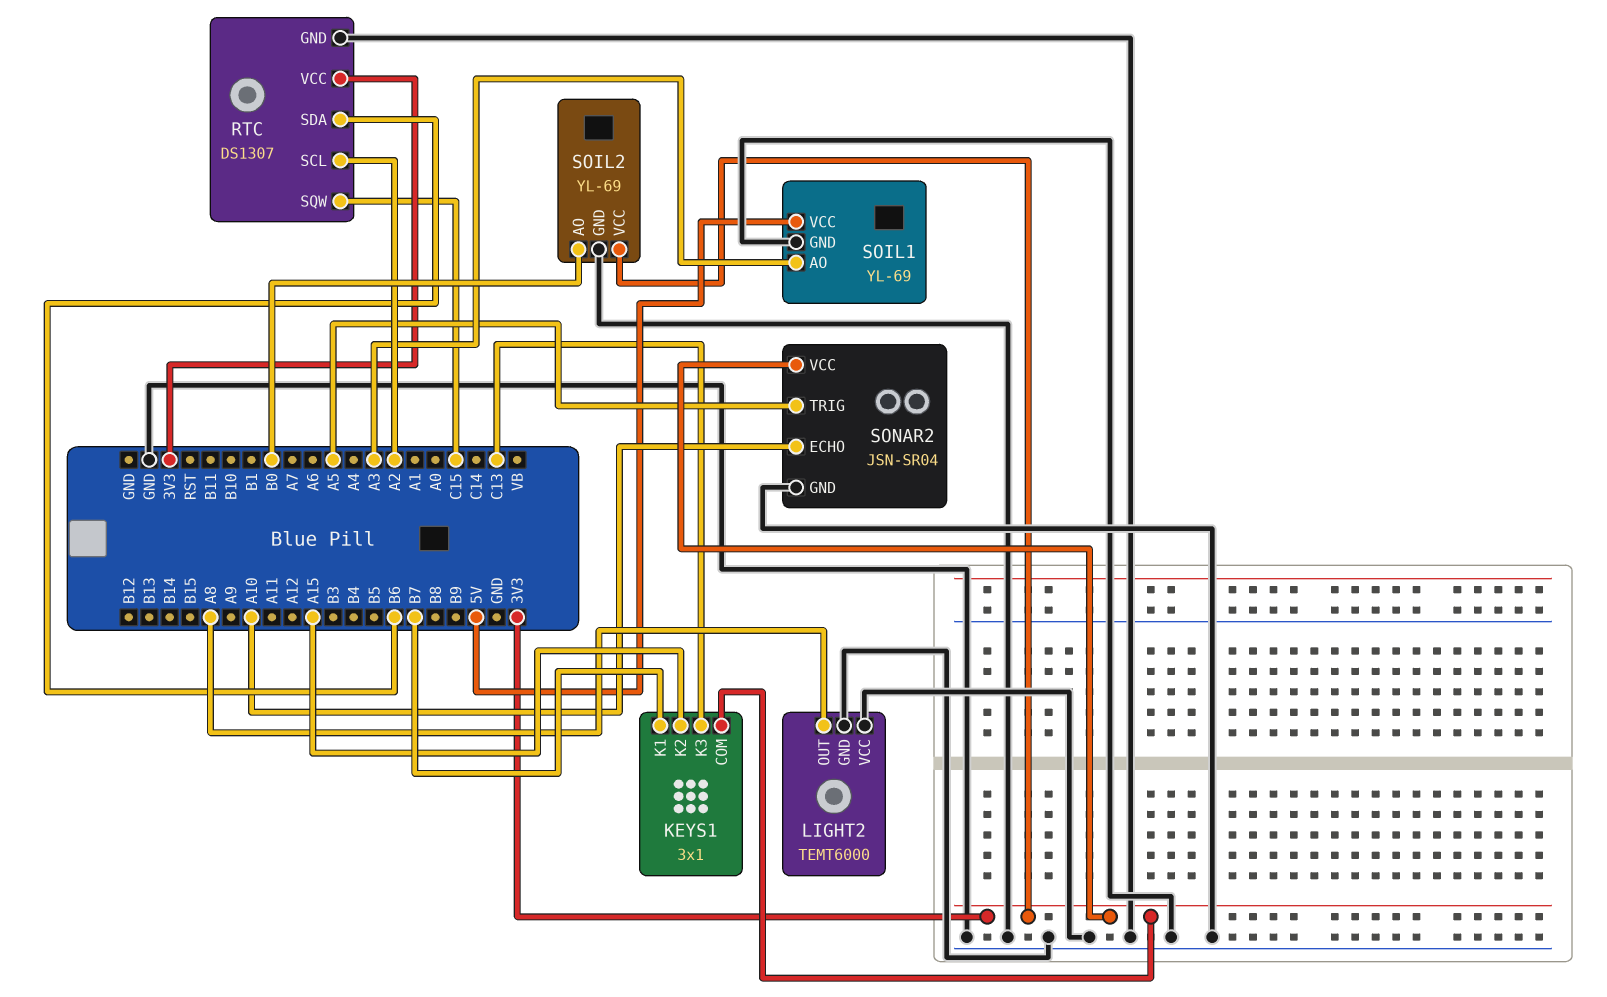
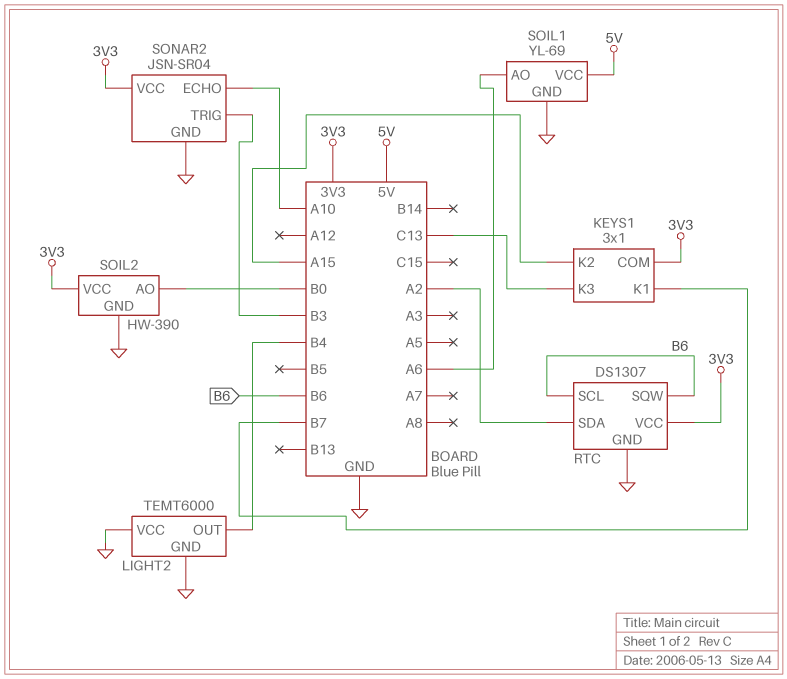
LIGHT2 pin OUT: A8 -> B4
RTC pin SCL: A2 -> B6
RTC pin SDA: B6 -> A2
RTC pin SQW: C15 -> B6
SOIL1 pin AO: A3 -> A6
SOIL2: YL-69 -> HW-390
SONAR2 pin TRIG: A5 -> B3

